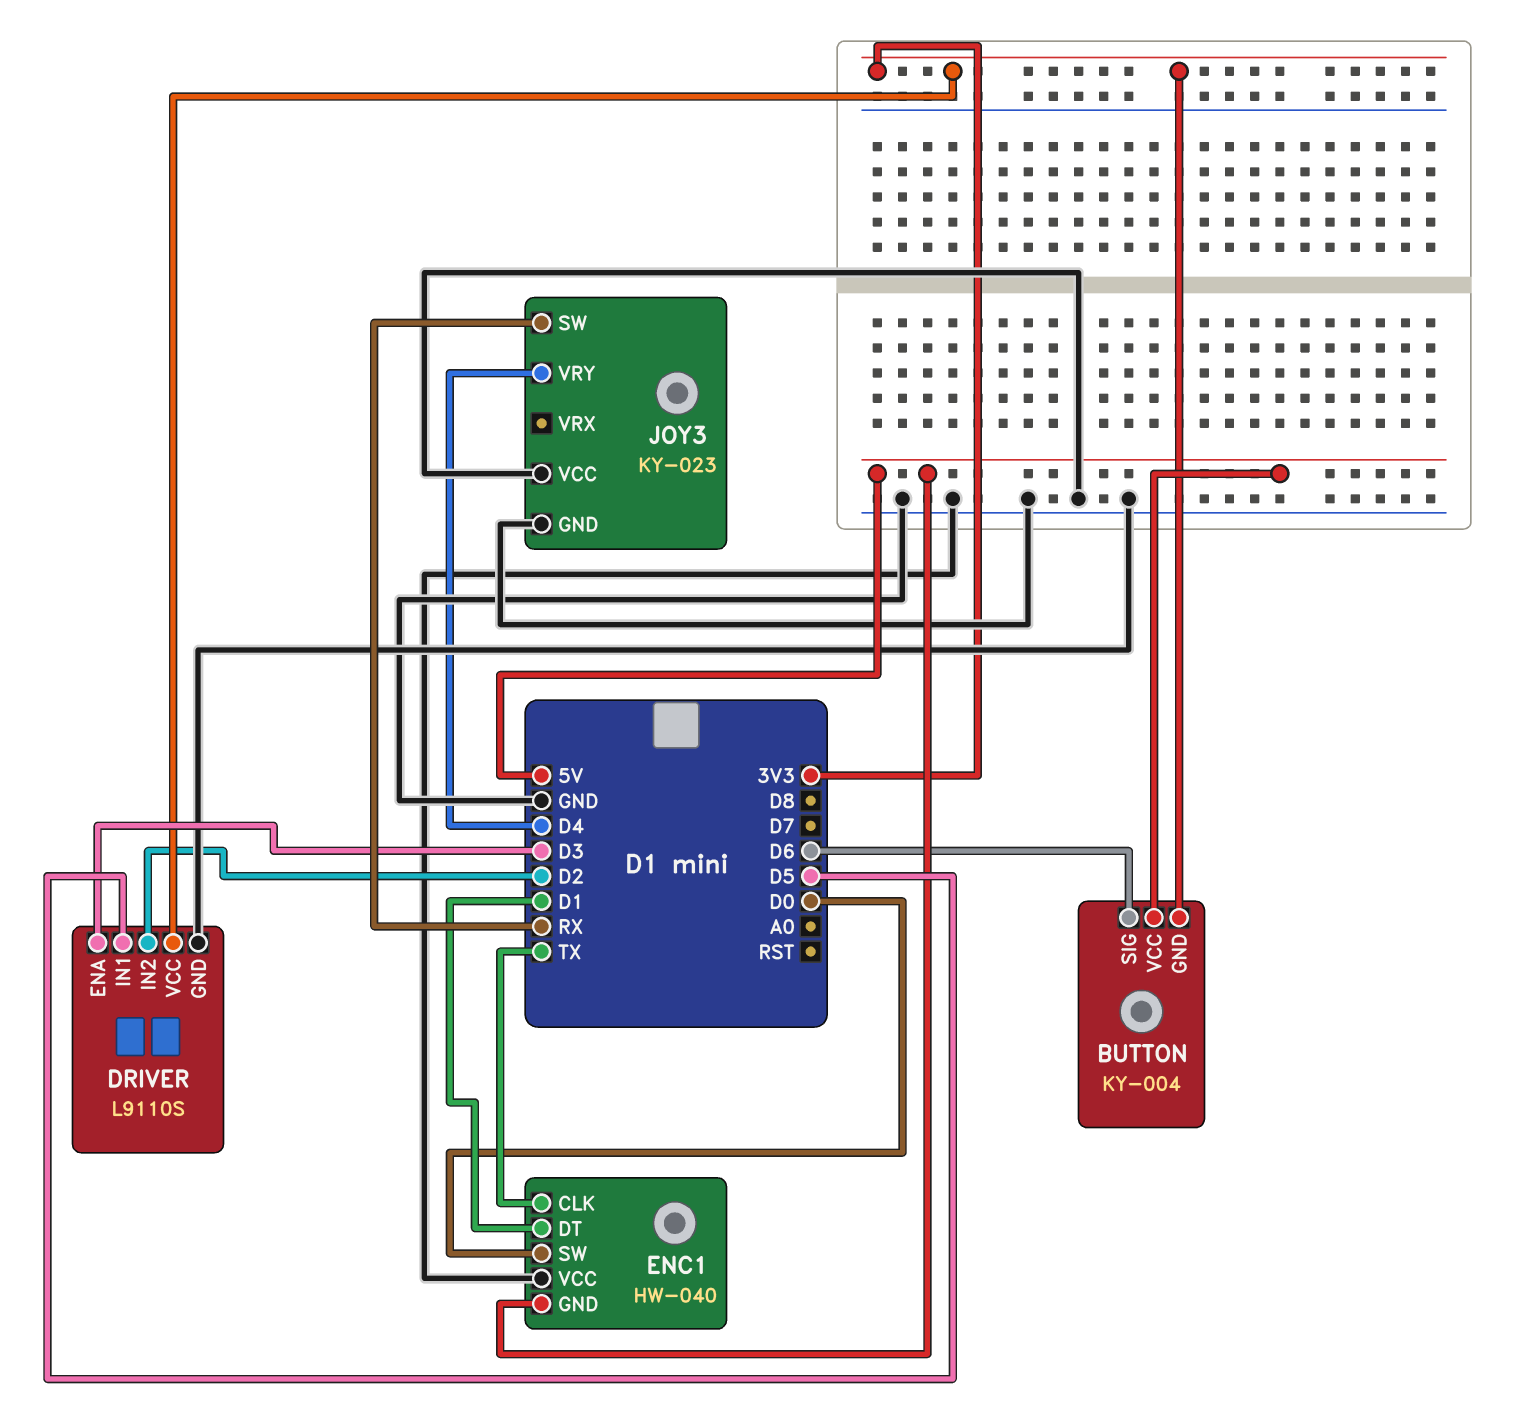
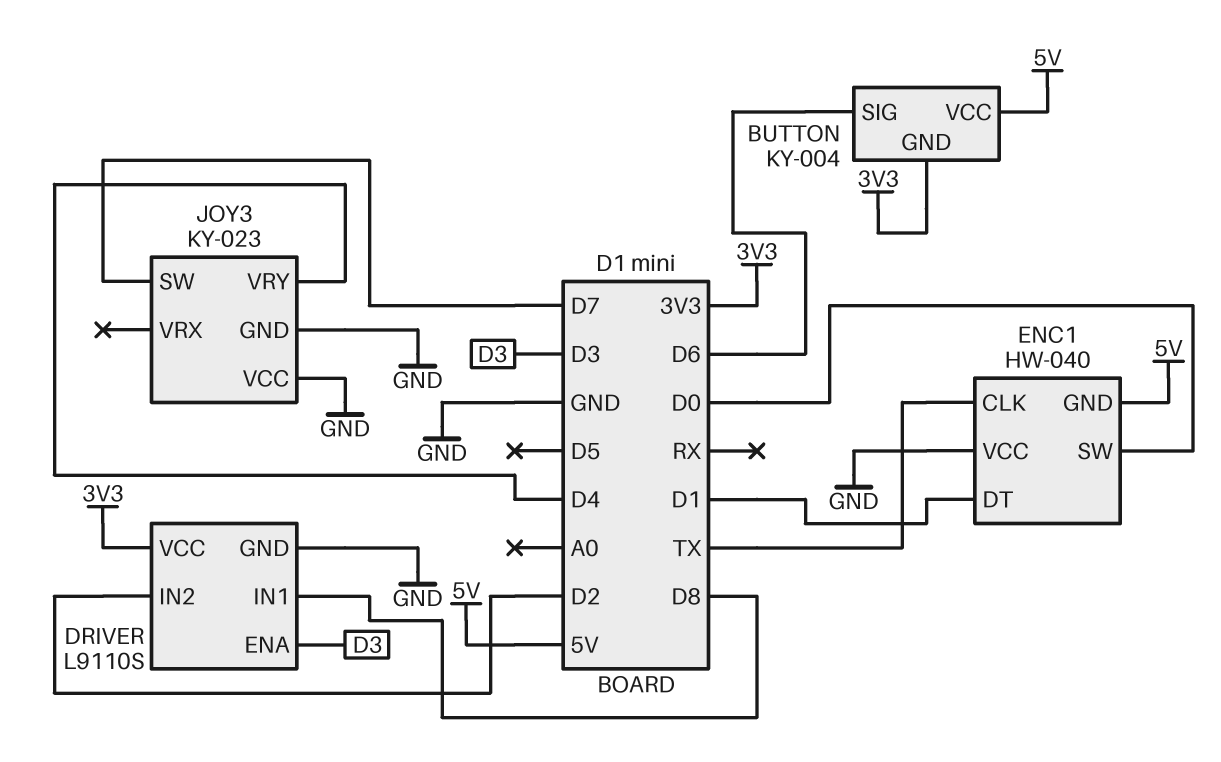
DRIVER pin IN1: D5 -> D8
JOY3 pin SW: RX -> D7

